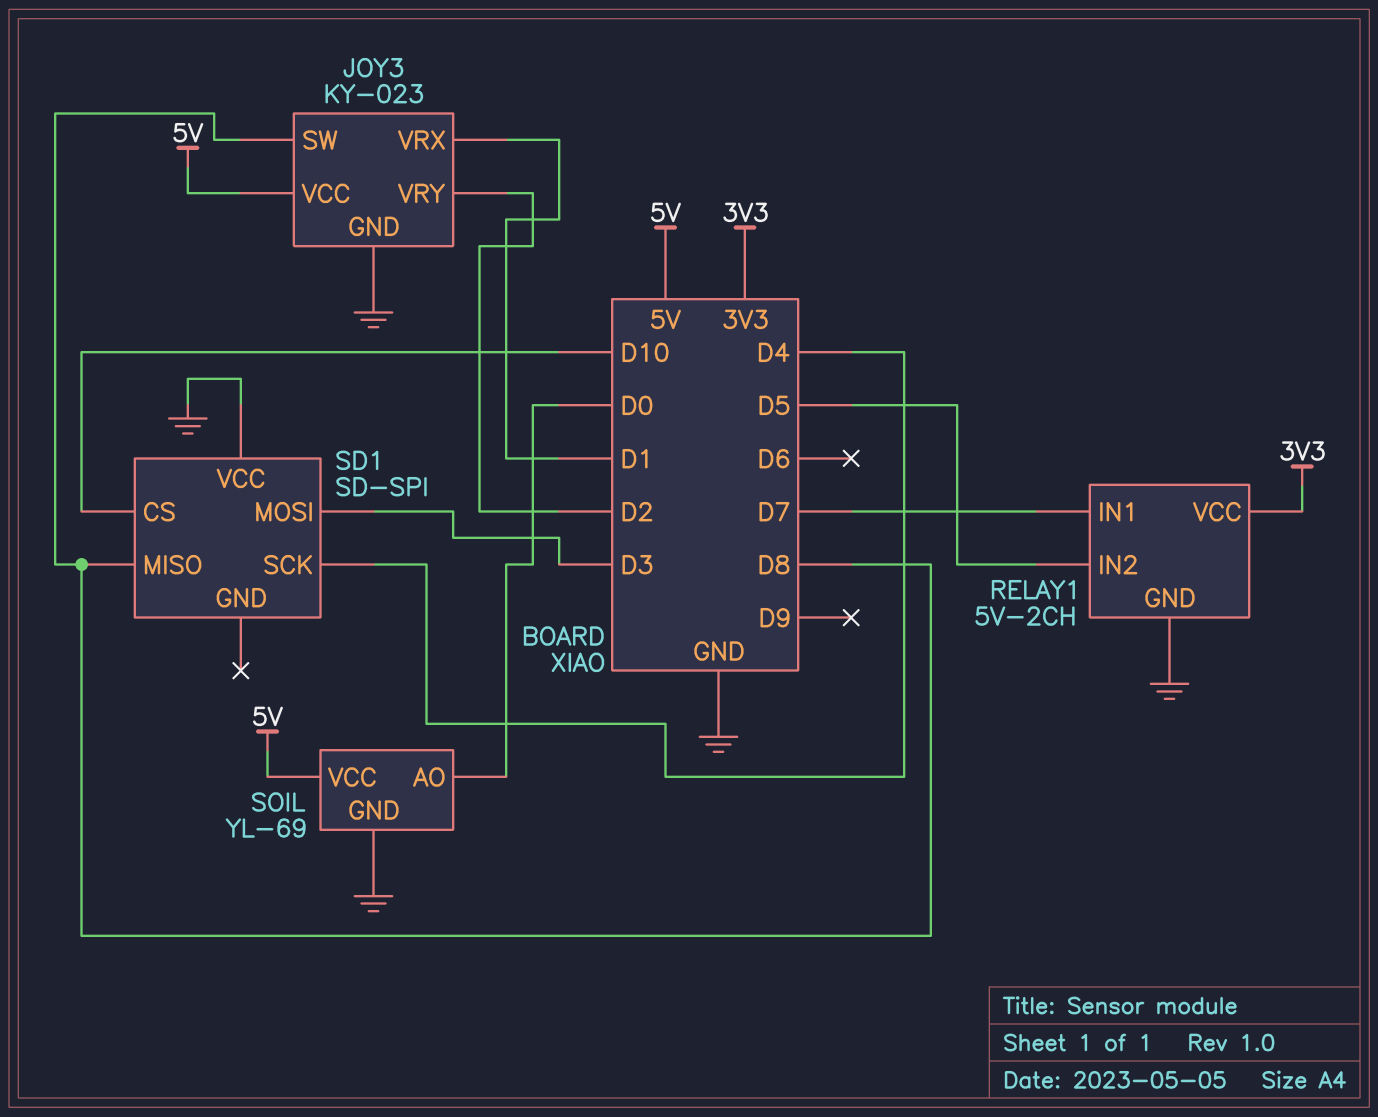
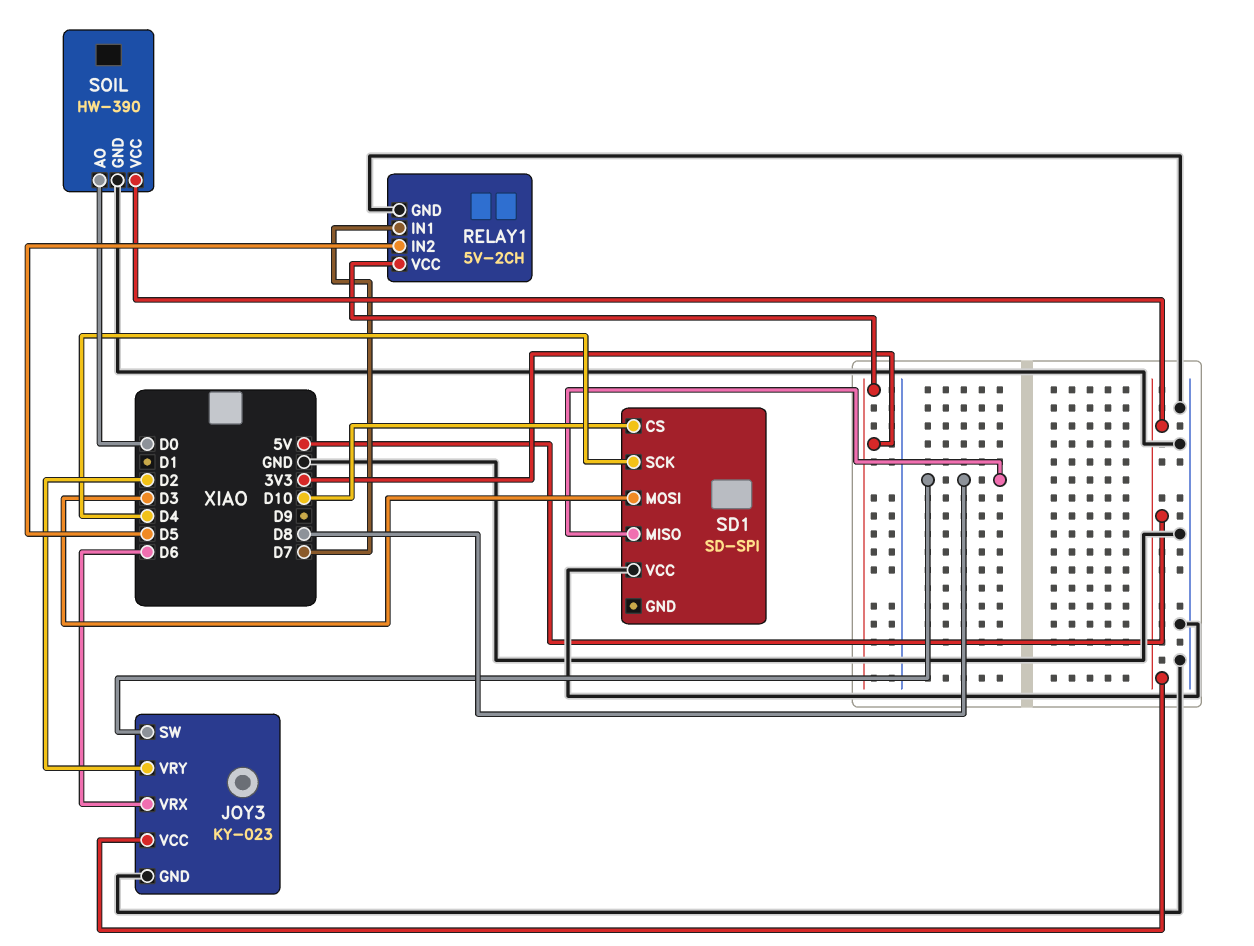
JOY3 pin VRX: D1 -> D6
SOIL: YL-69 -> HW-390

